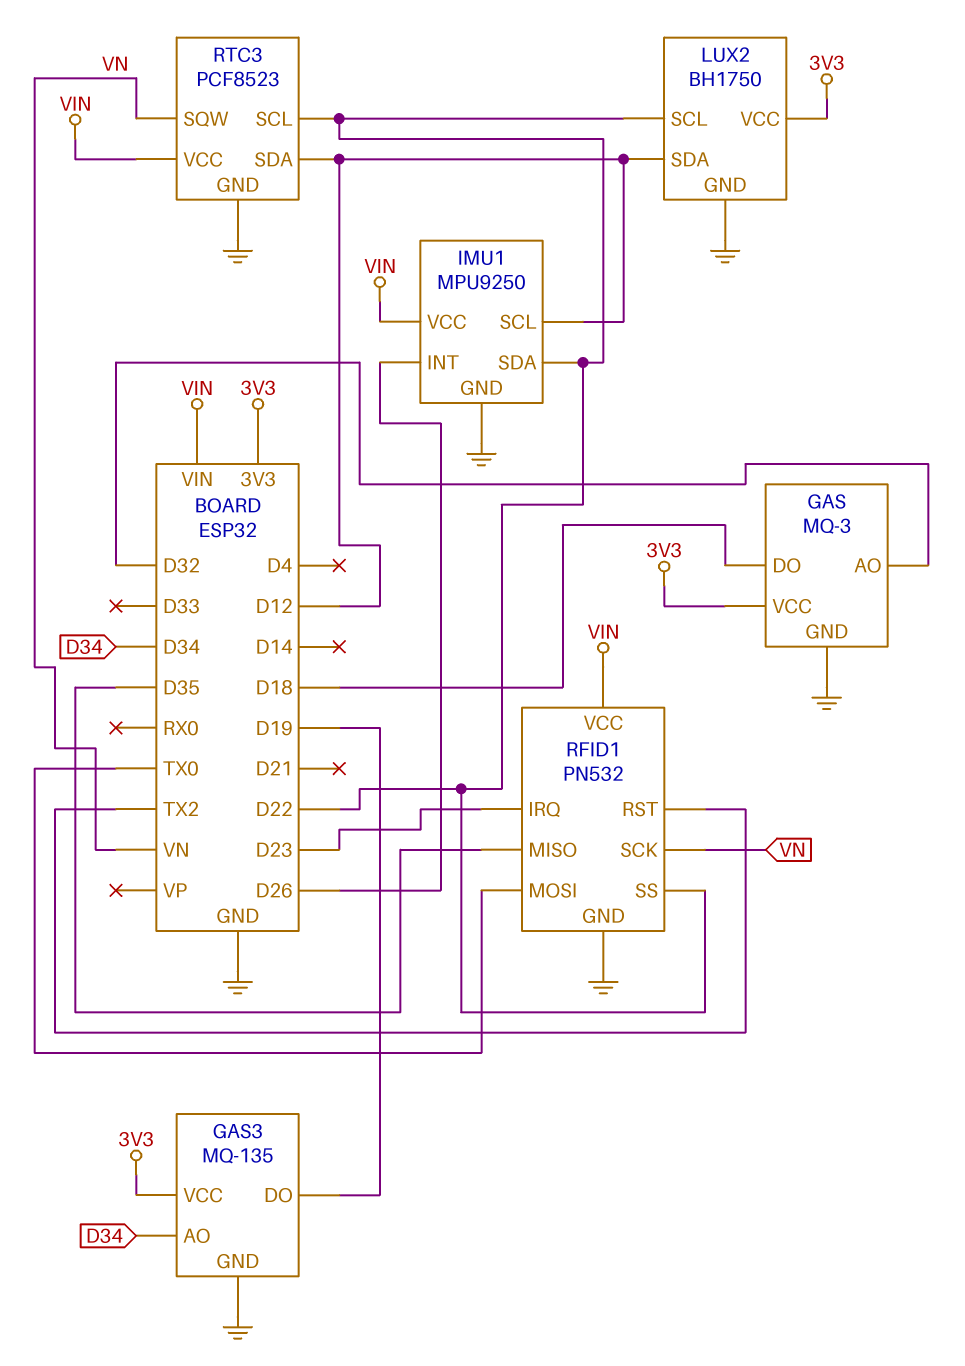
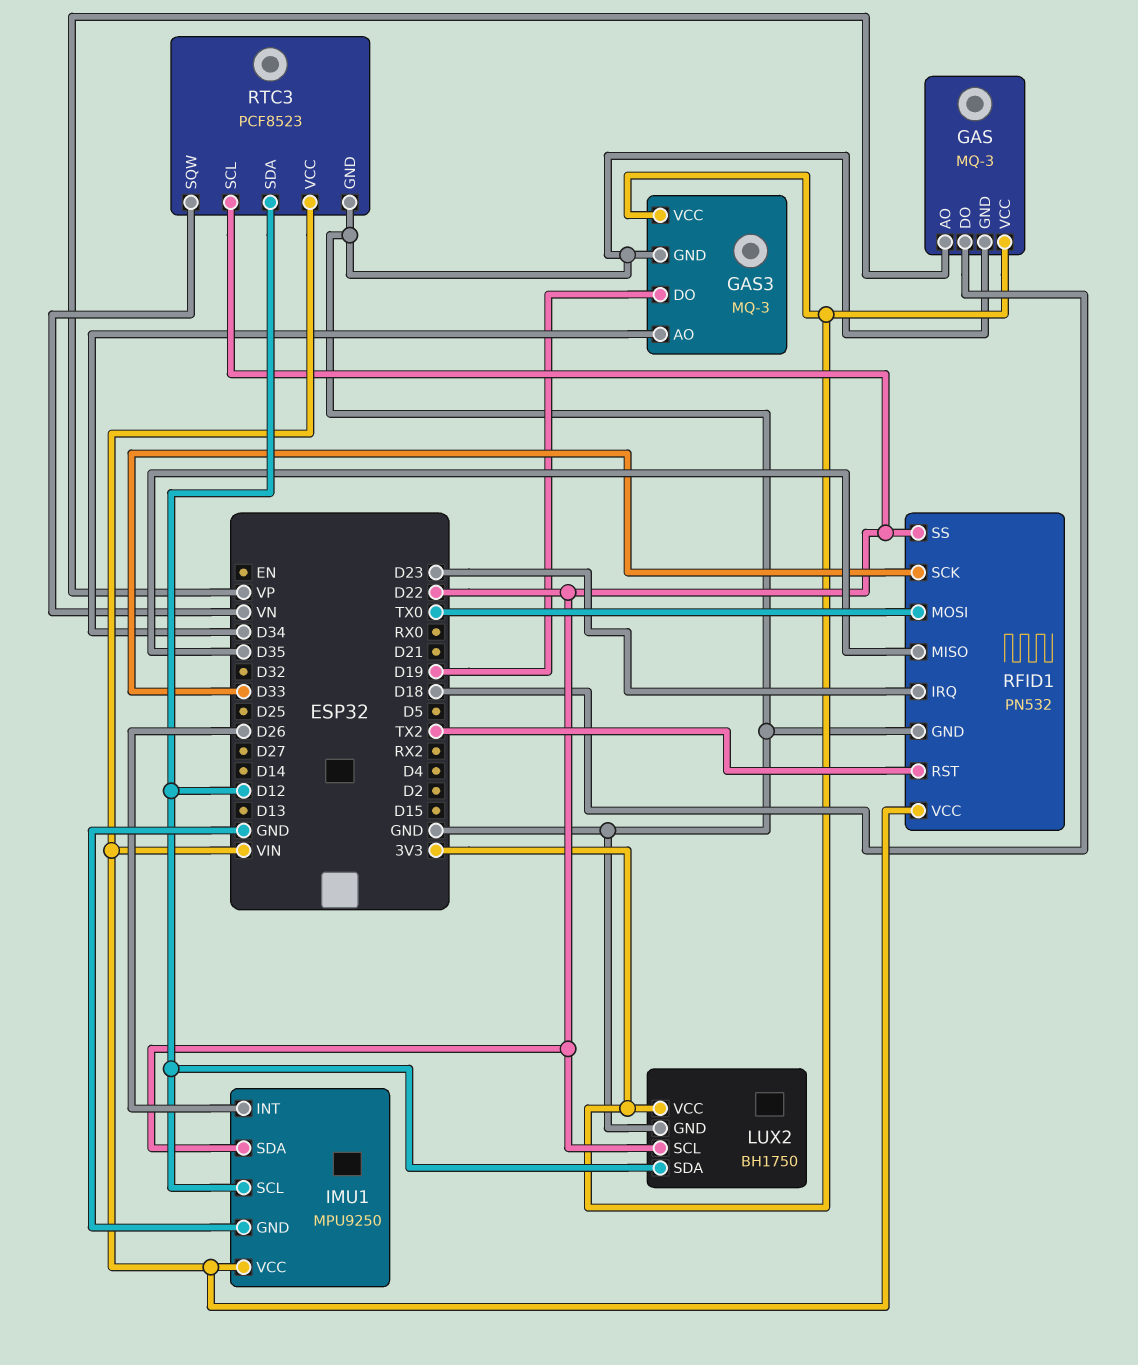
GAS pin AO: D32 -> VP
GAS3: MQ-135 -> MQ-3
RFID1 pin SCK: VN -> D33

